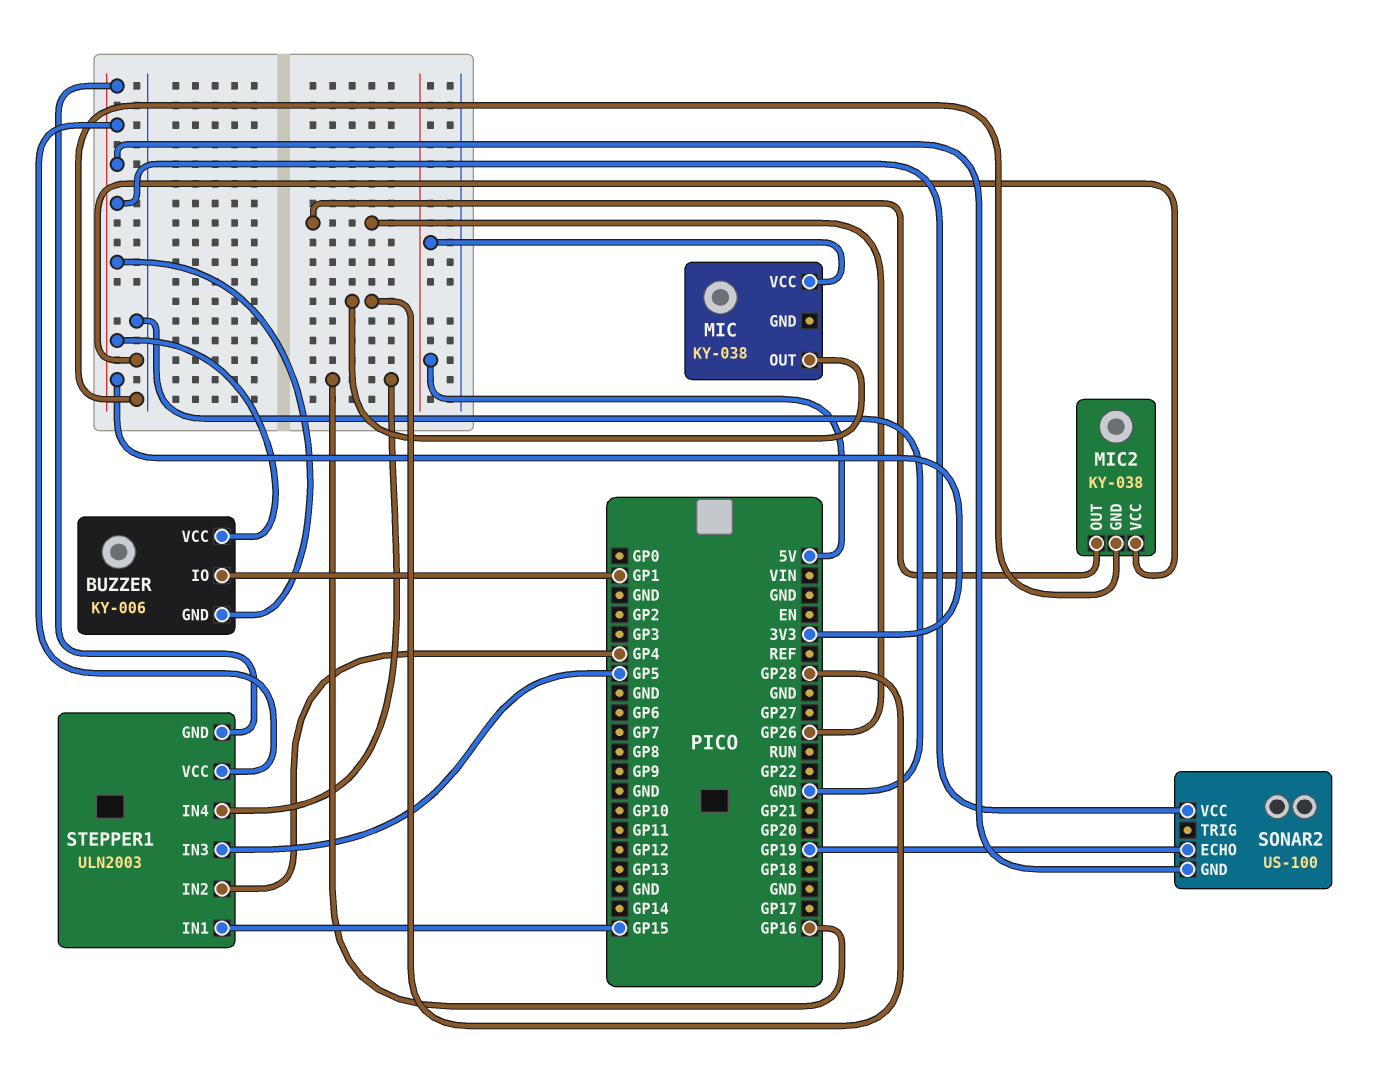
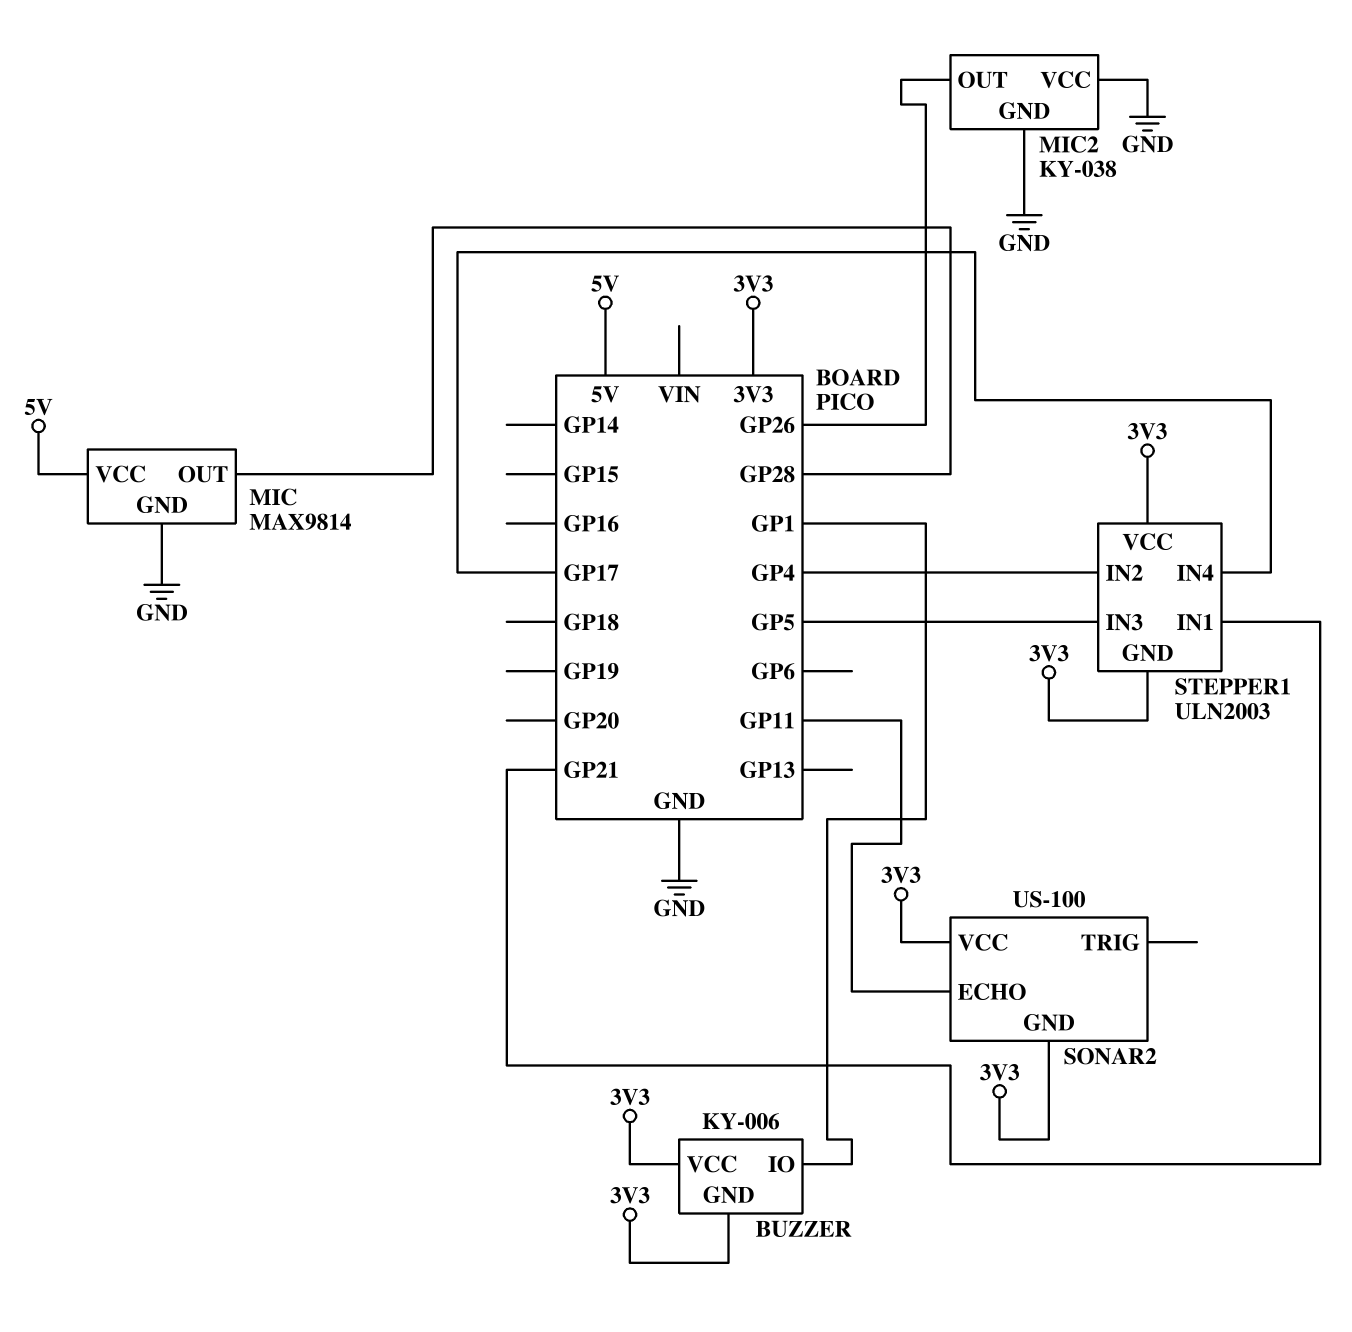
MIC: KY-038 -> MAX9814
MIC pin GND: none -> GND
SONAR2 pin ECHO: GP19 -> GP11
STEPPER1 pin IN1: GP15 -> GP21
STEPPER1 pin IN4: GP16 -> GP17

